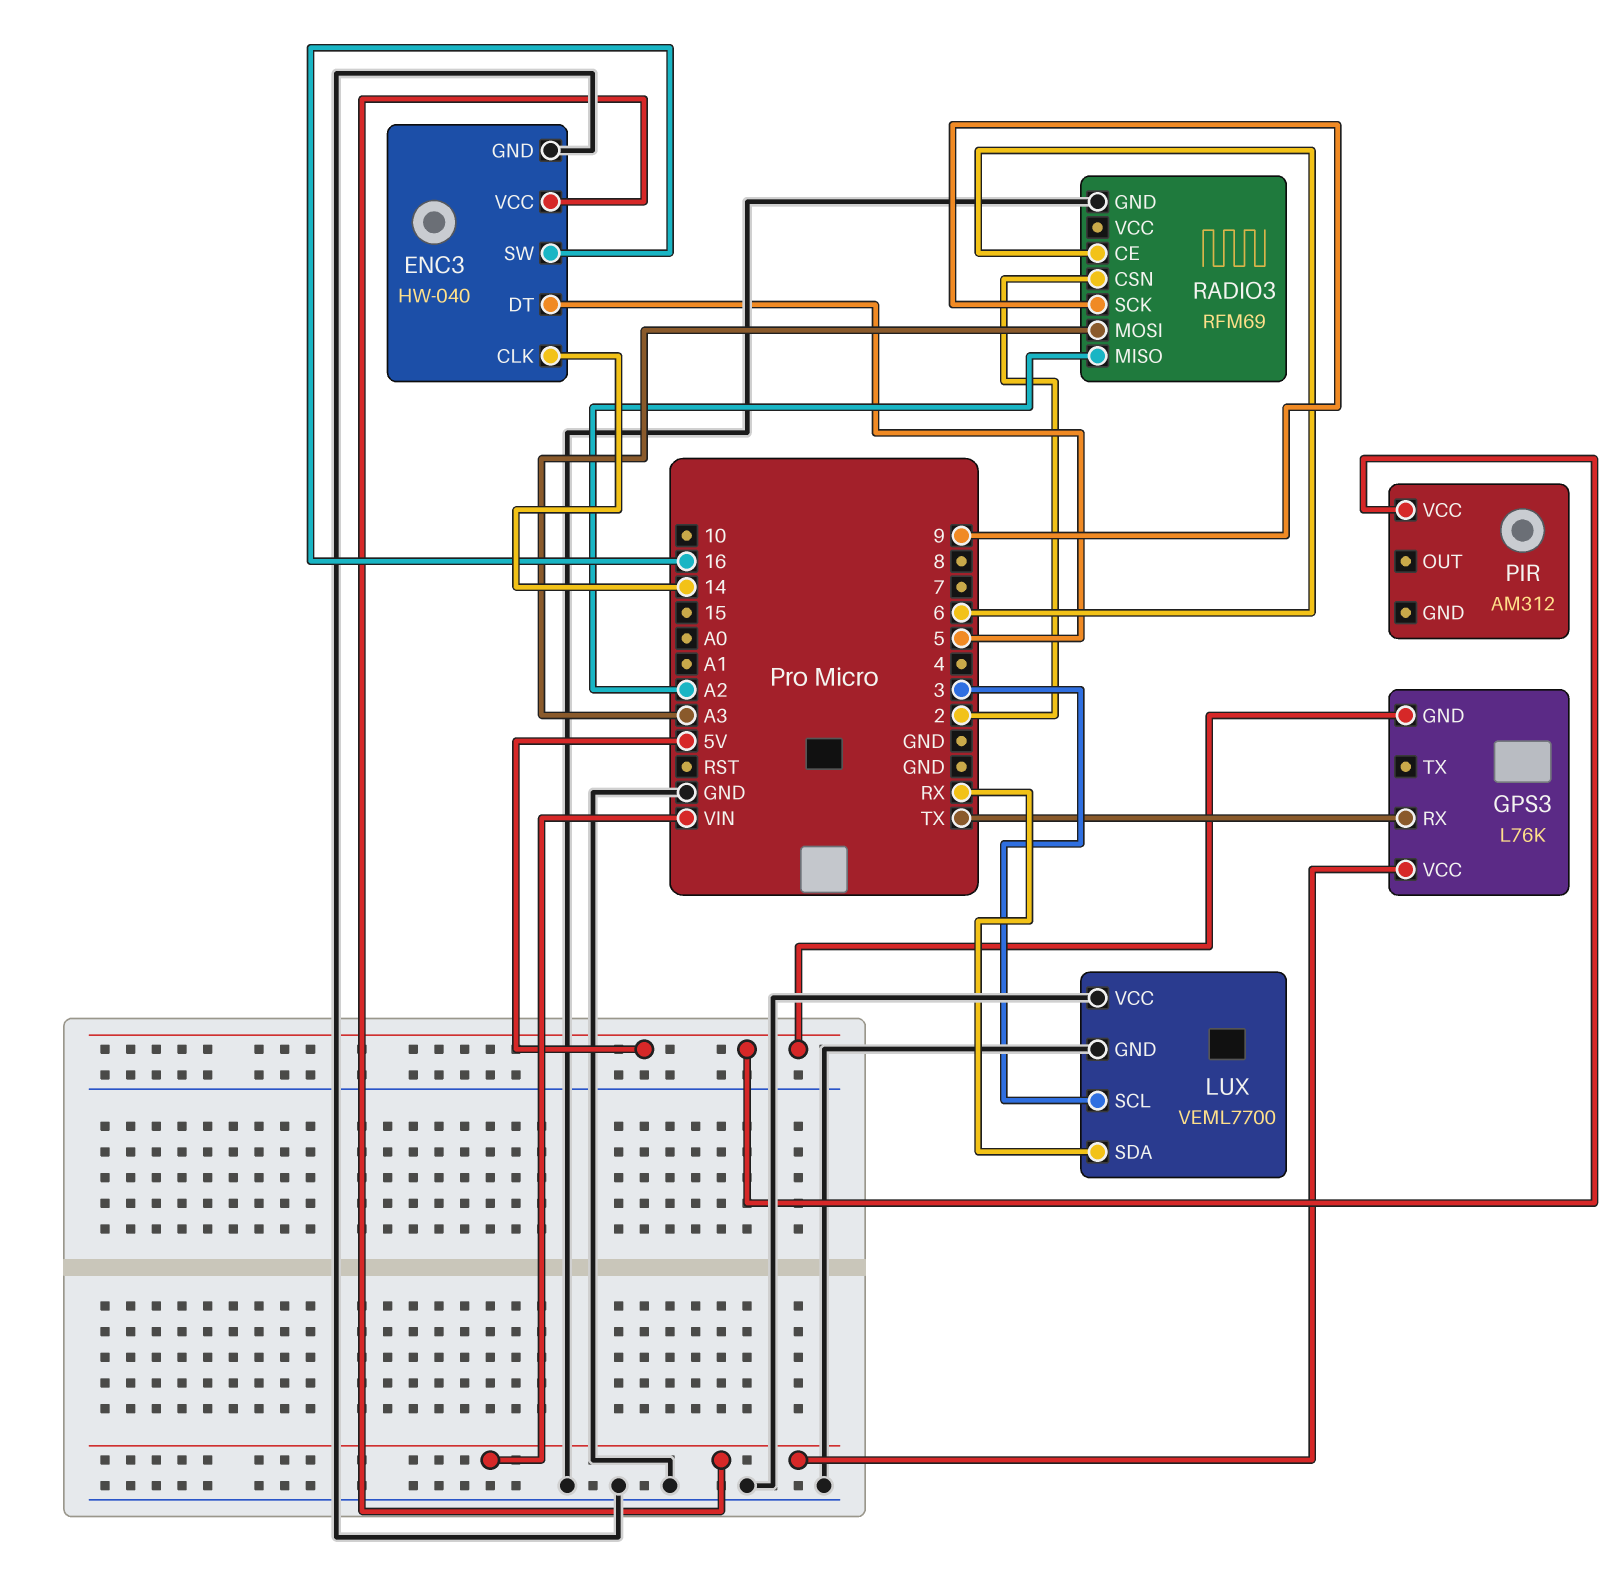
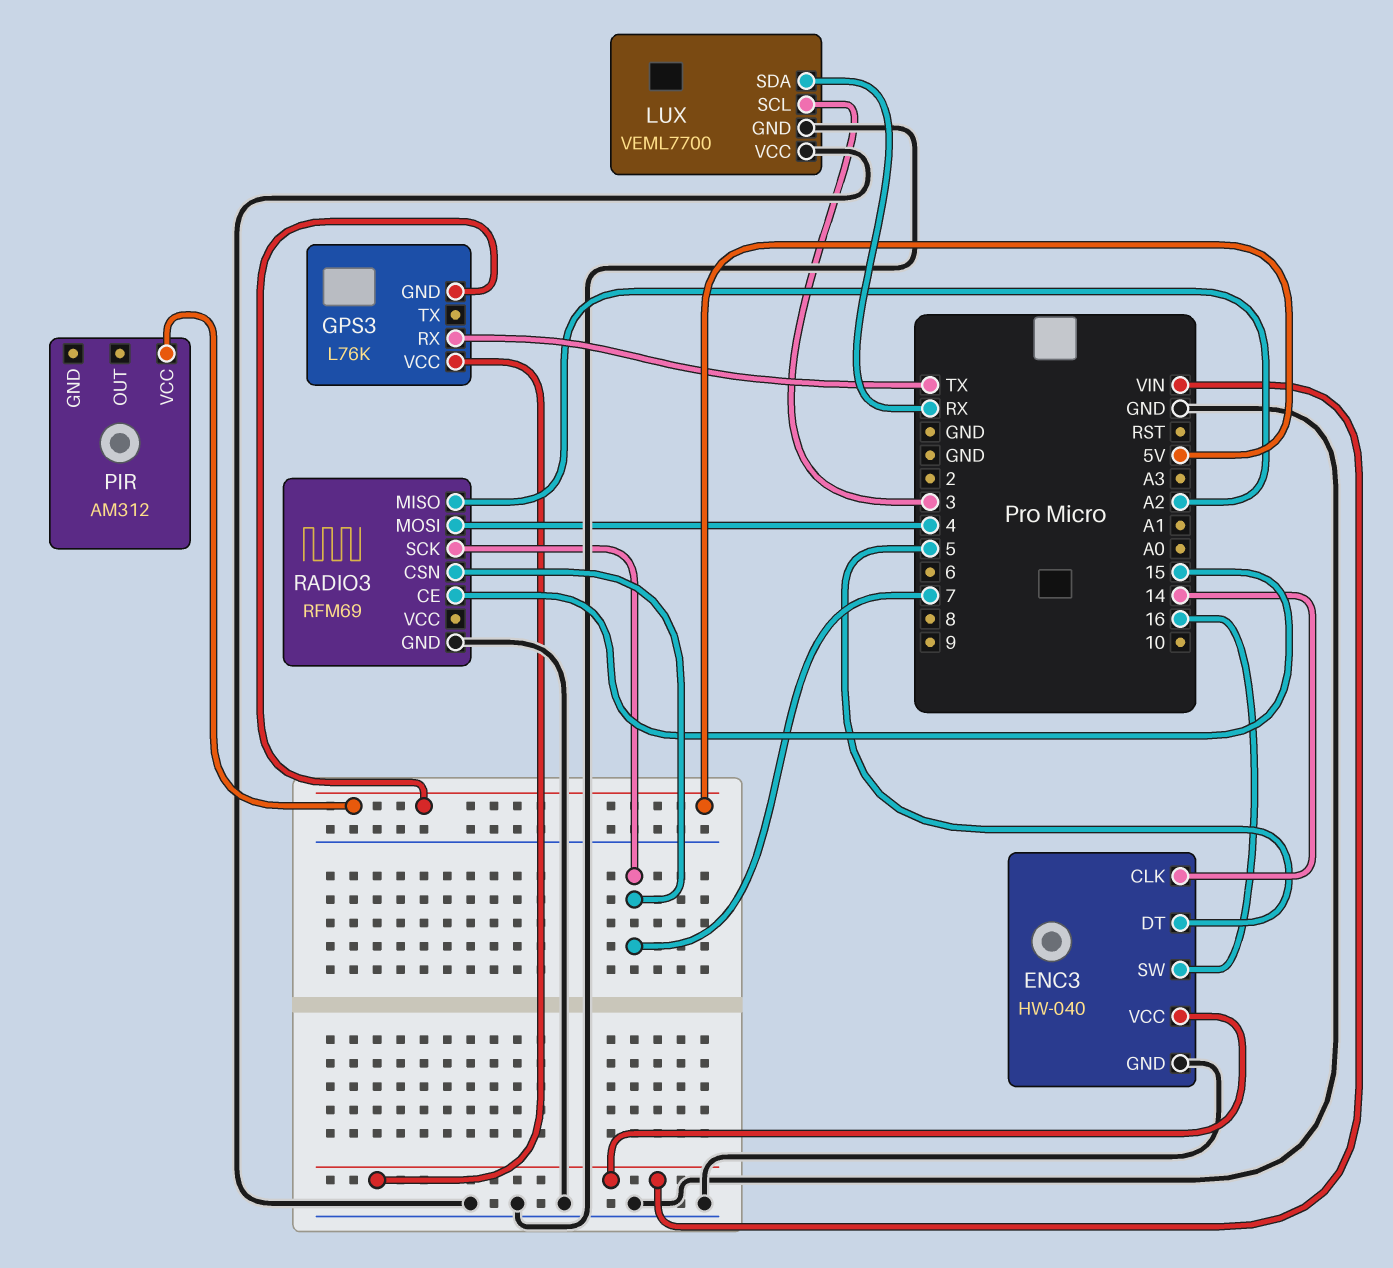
RADIO3 pin CE: 6 -> 15
RADIO3 pin CSN: 2 -> 7
RADIO3 pin MOSI: A3 -> 4
RADIO3 pin SCK: 9 -> 7

